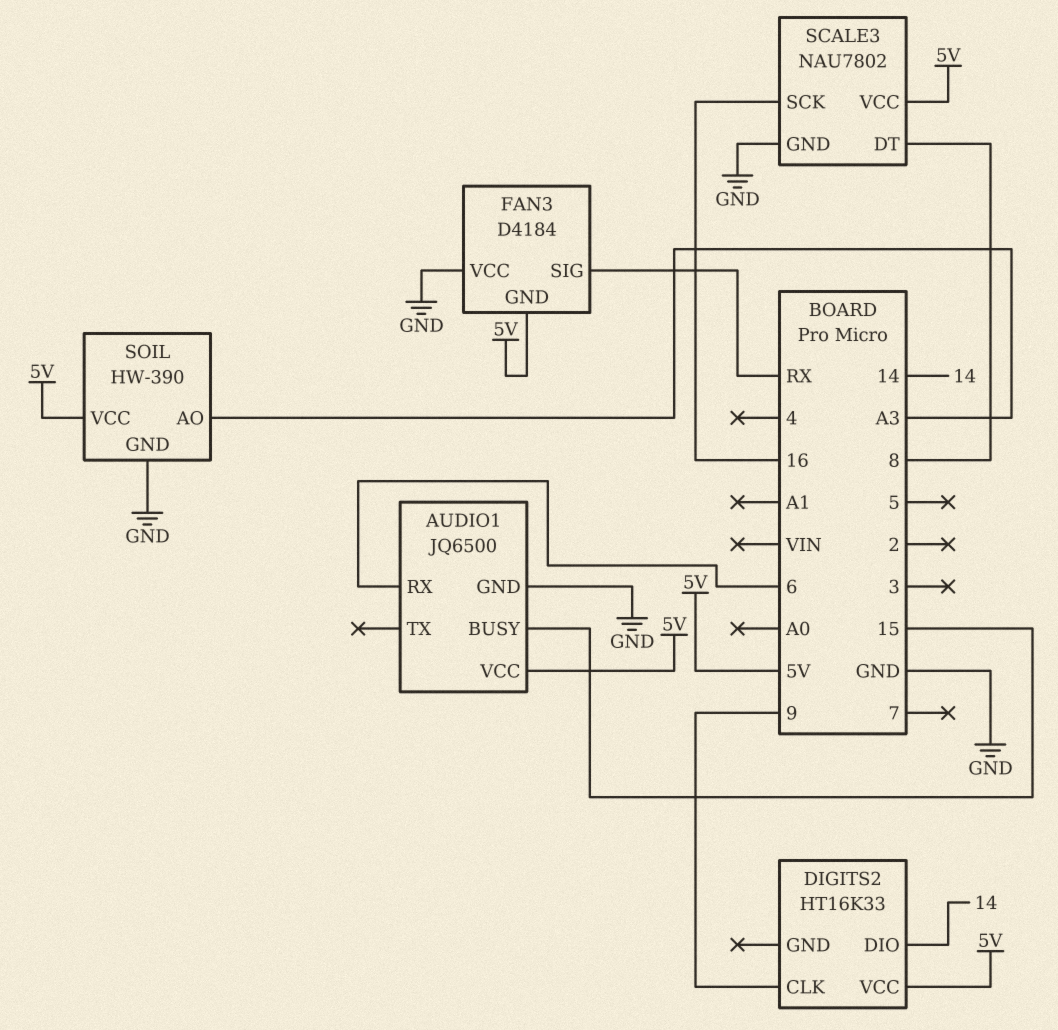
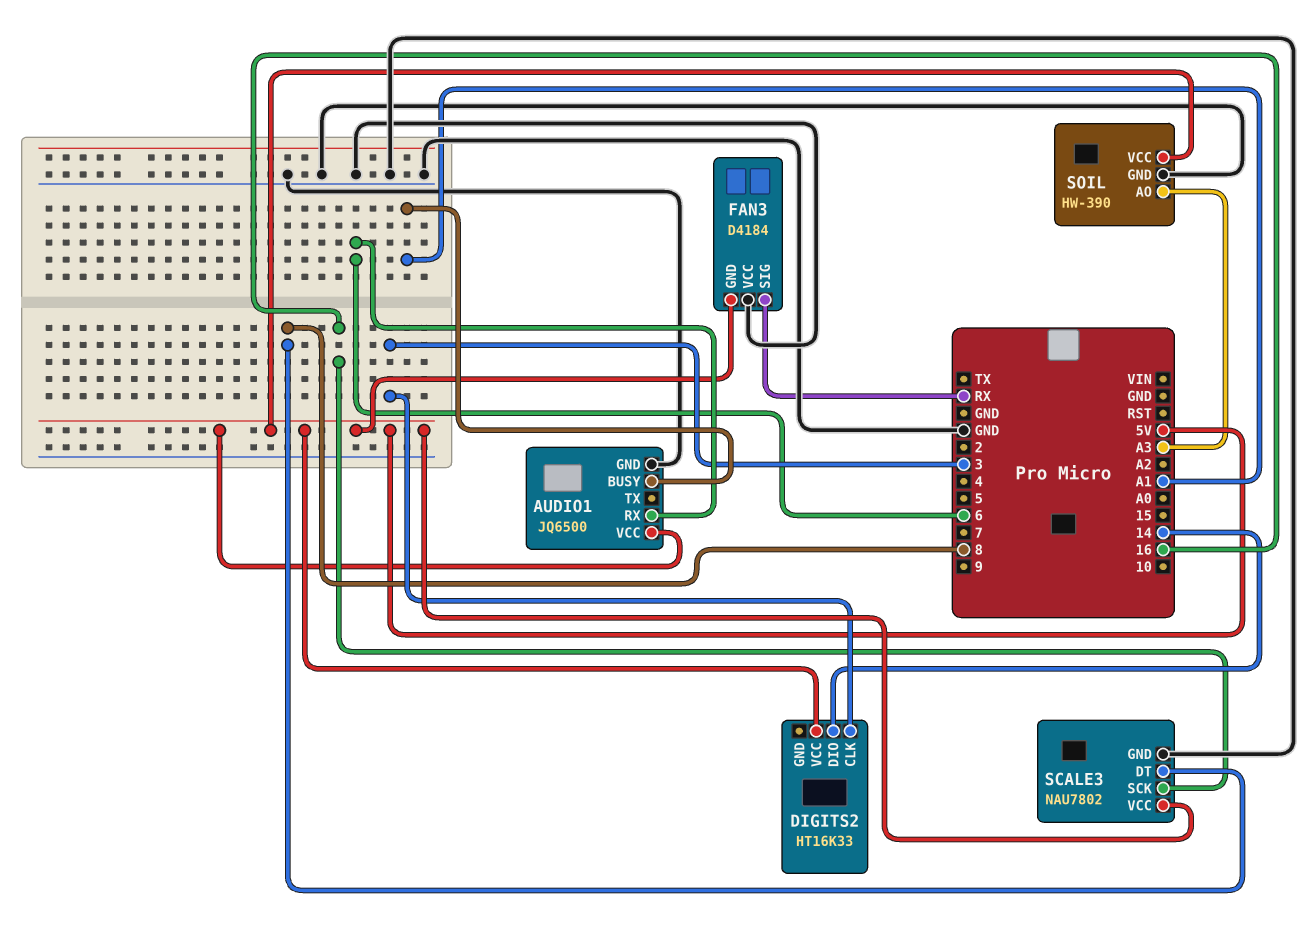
AUDIO1 pin BUSY: 15 -> A1
DIGITS2 pin CLK: 9 -> 3

